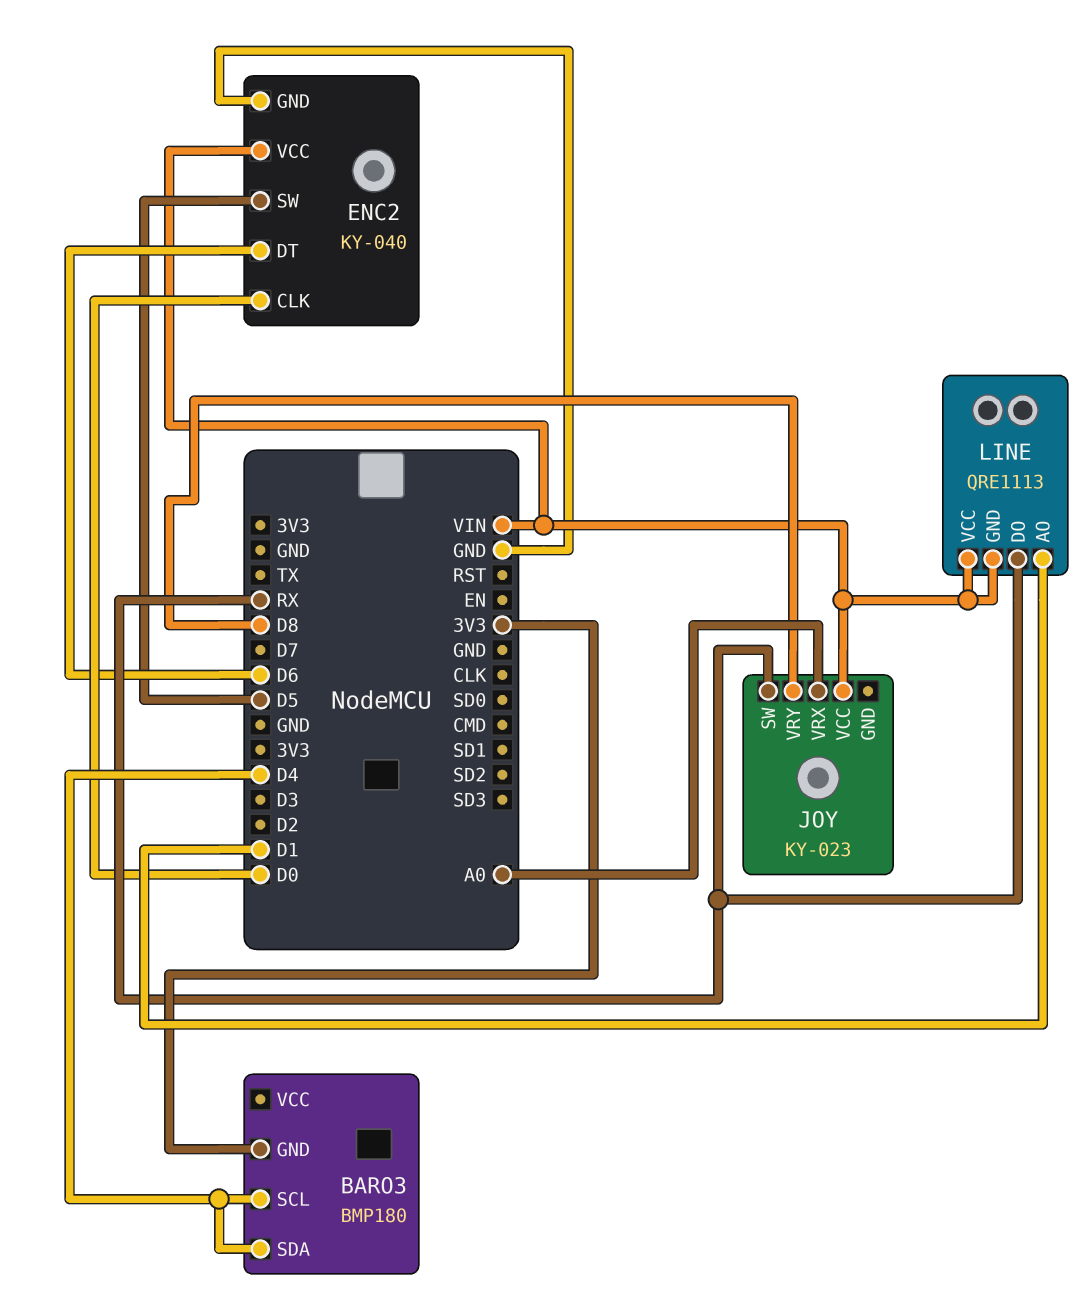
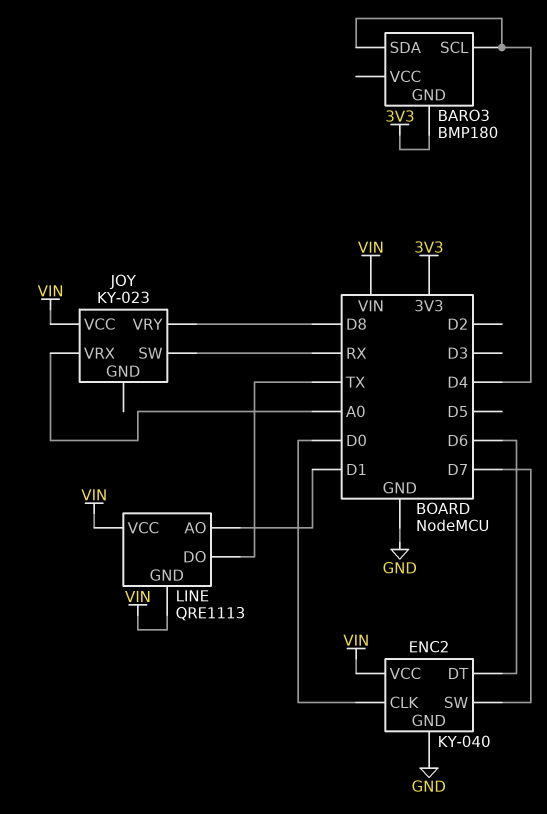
ENC2 pin SW: D5 -> D7
LINE pin DO: RX -> TX

